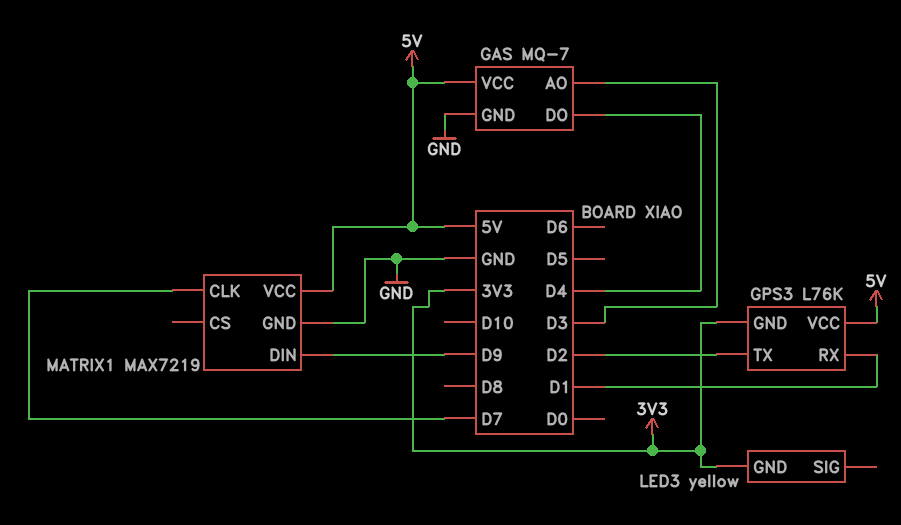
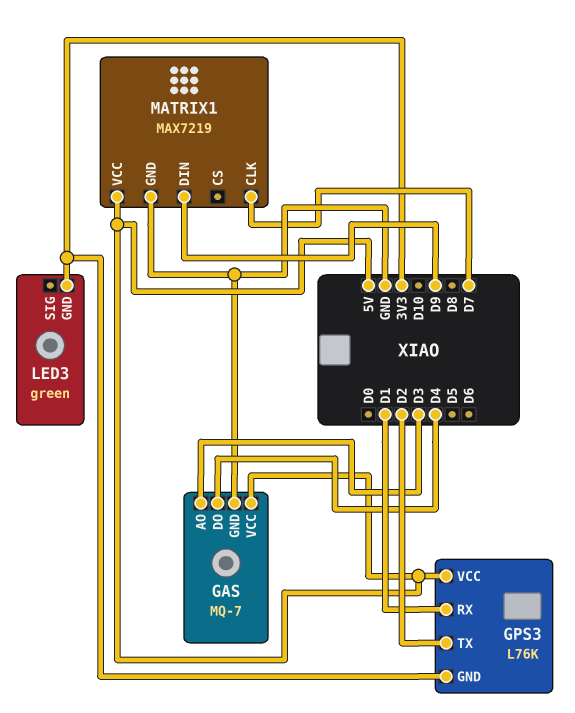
LED3: yellow -> green

